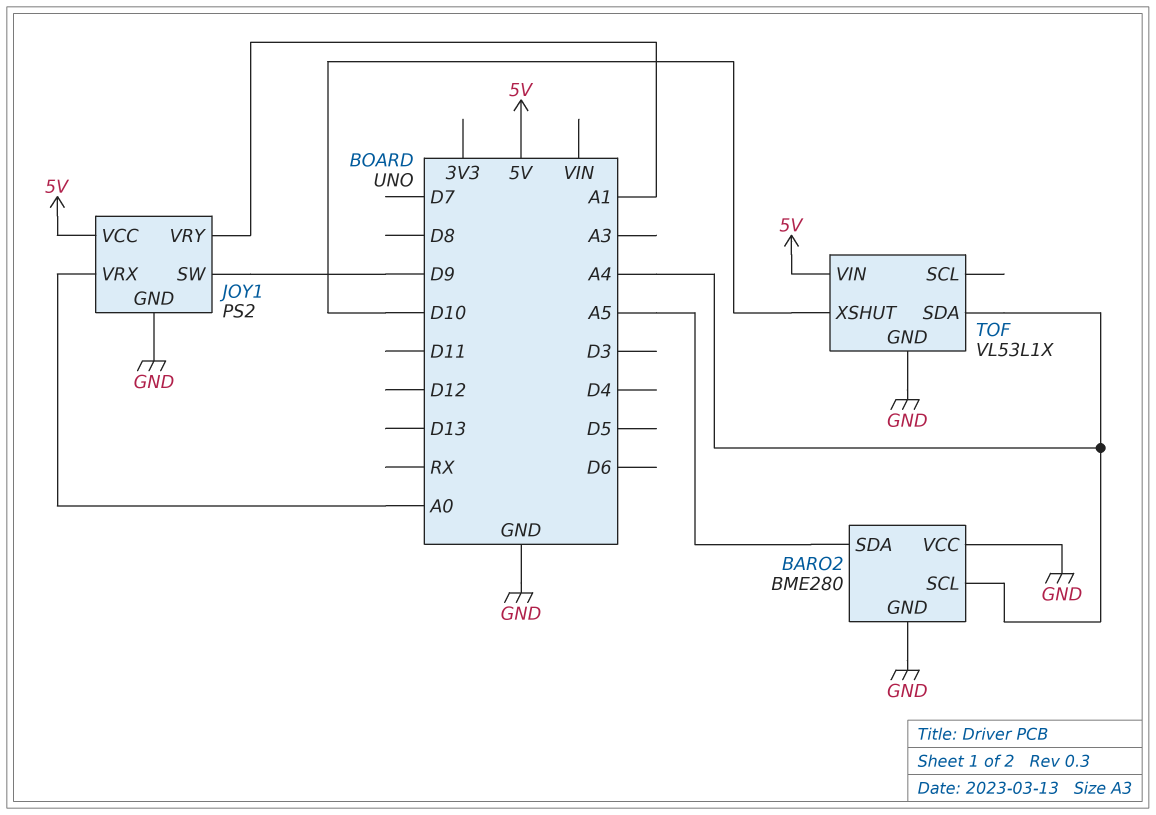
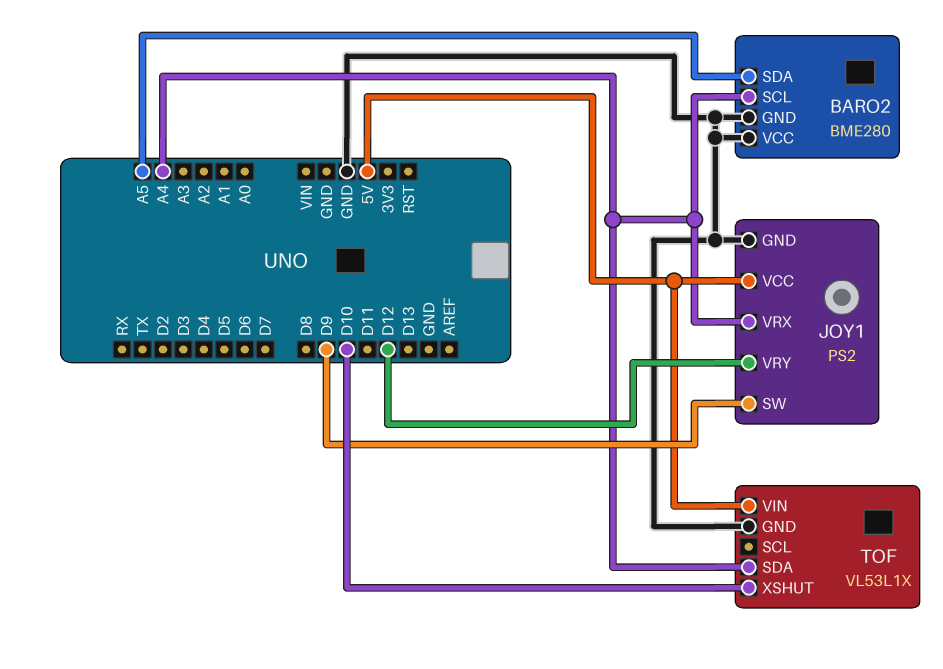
JOY1 pin VRX: A0 -> A4
JOY1 pin VRY: A1 -> D12

